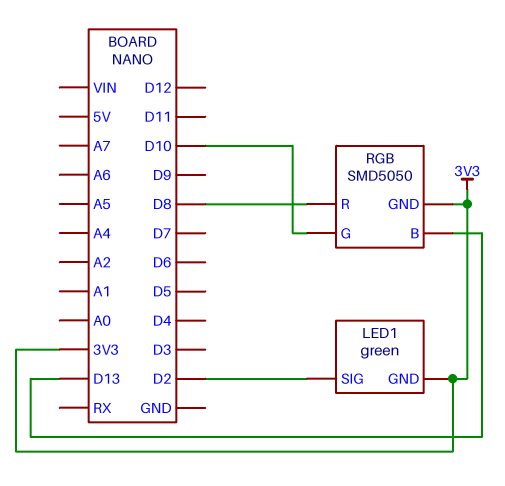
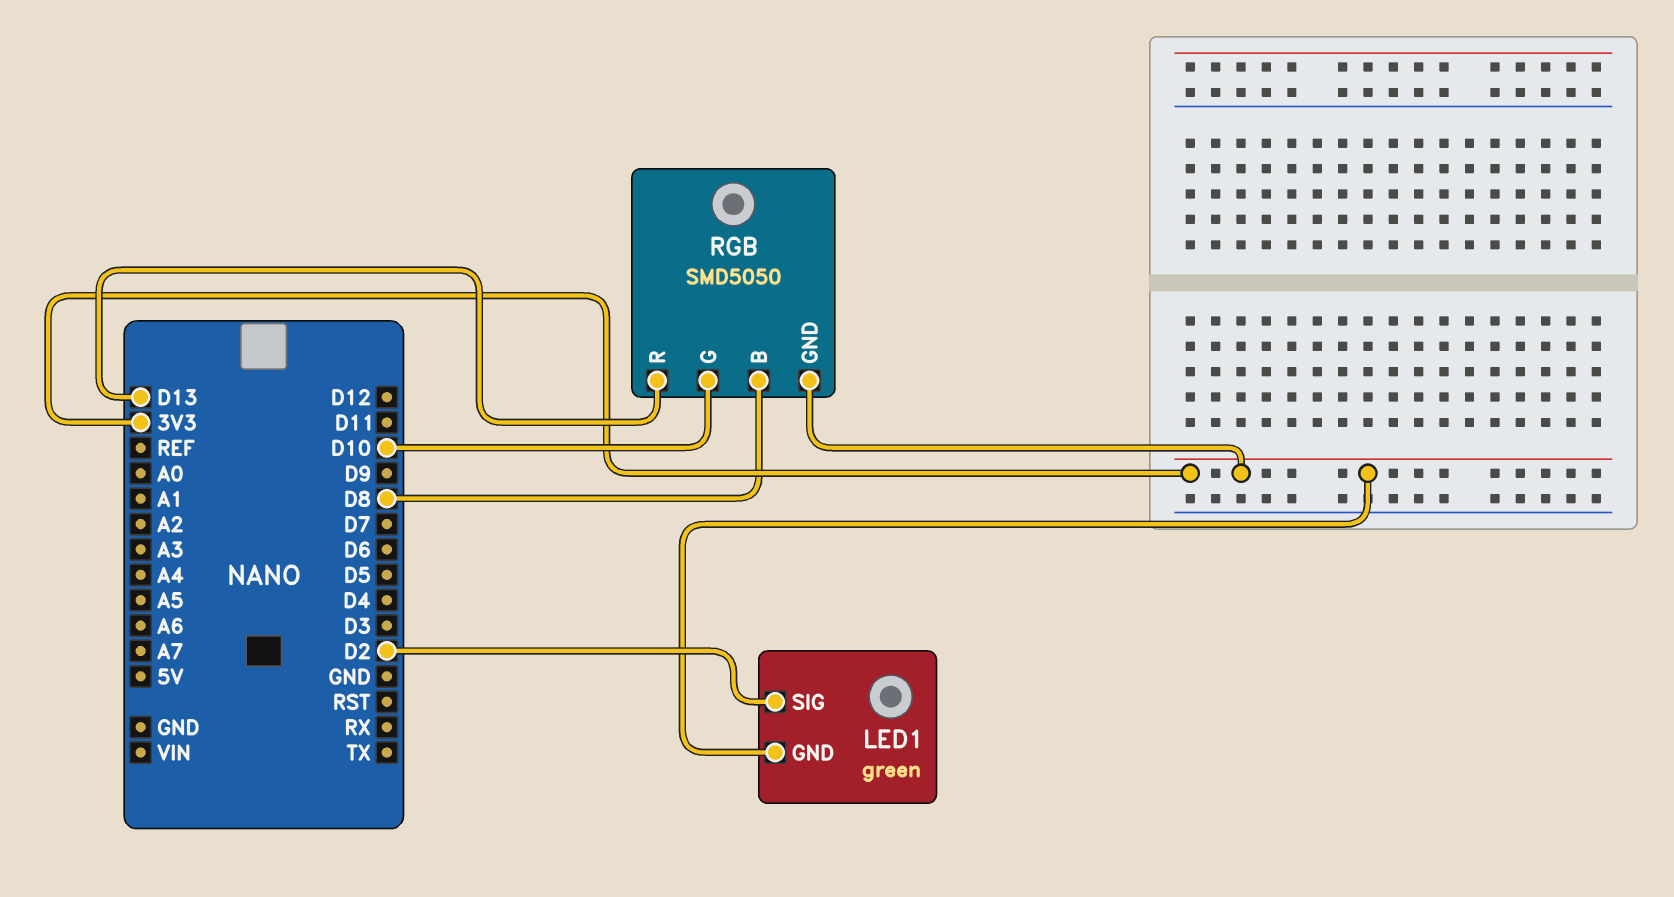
RGB pin B: D13 -> D8
RGB pin R: D8 -> D13

